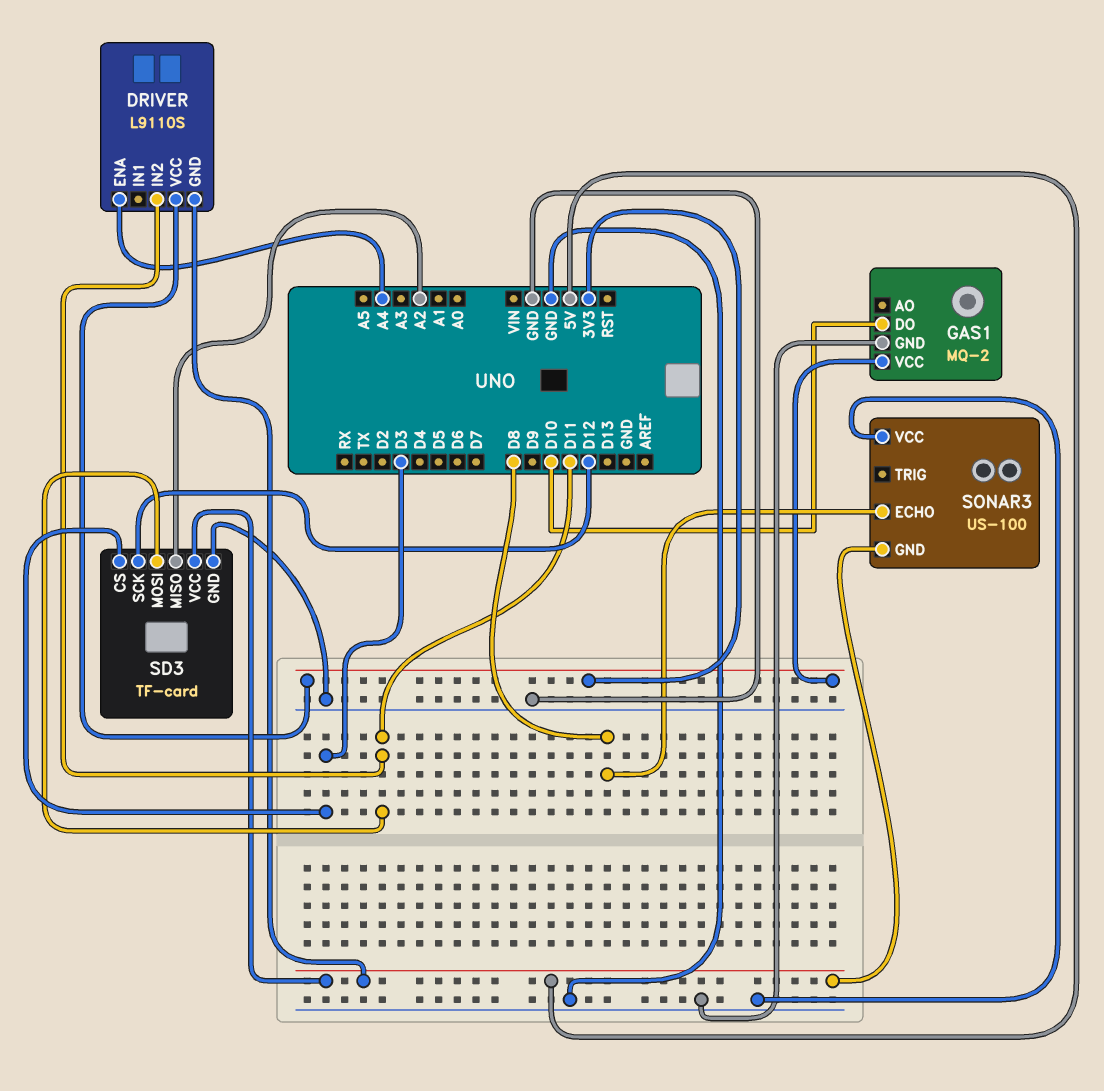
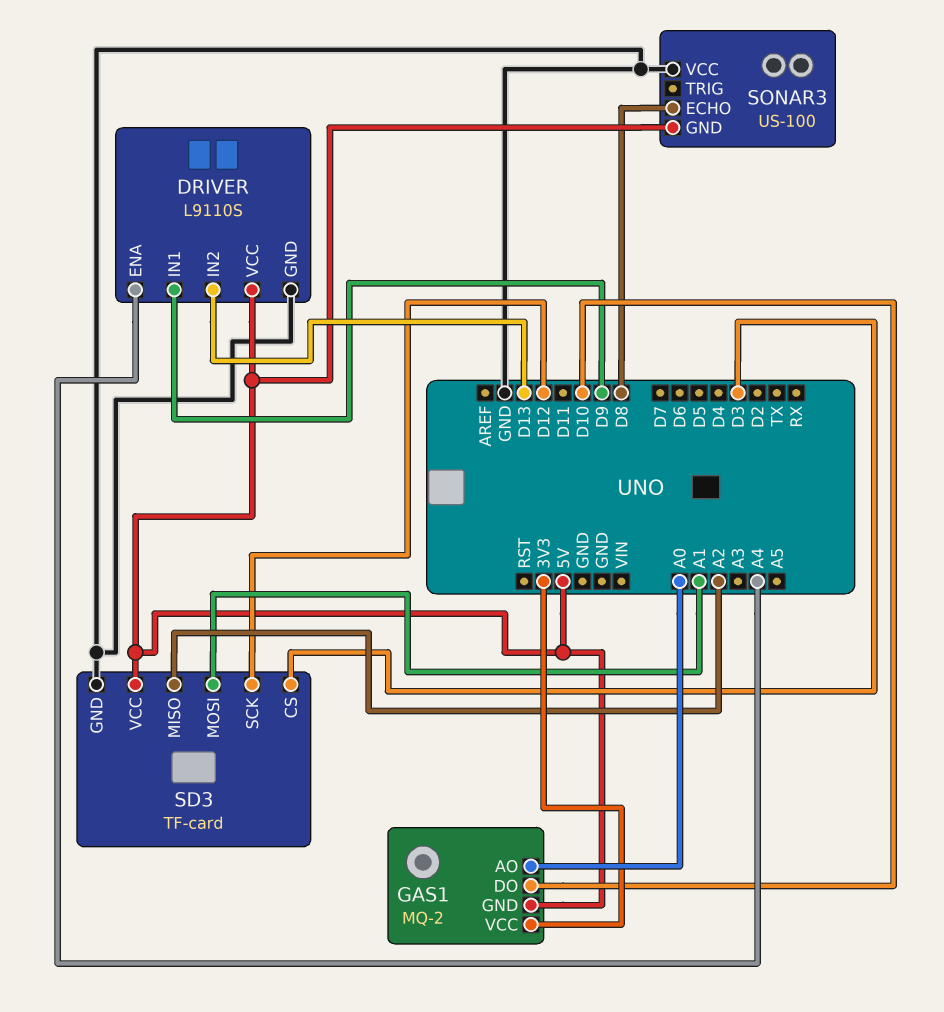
DRIVER pin GND: 5V -> GND
DRIVER pin IN1: none -> D9
DRIVER pin IN2: D11 -> D13
DRIVER pin VCC: 3V3 -> 5V
GAS1 pin AO: none -> A0
GAS1 pin GND: GND -> 5V
SD3 pin MOSI: D11 -> A1

